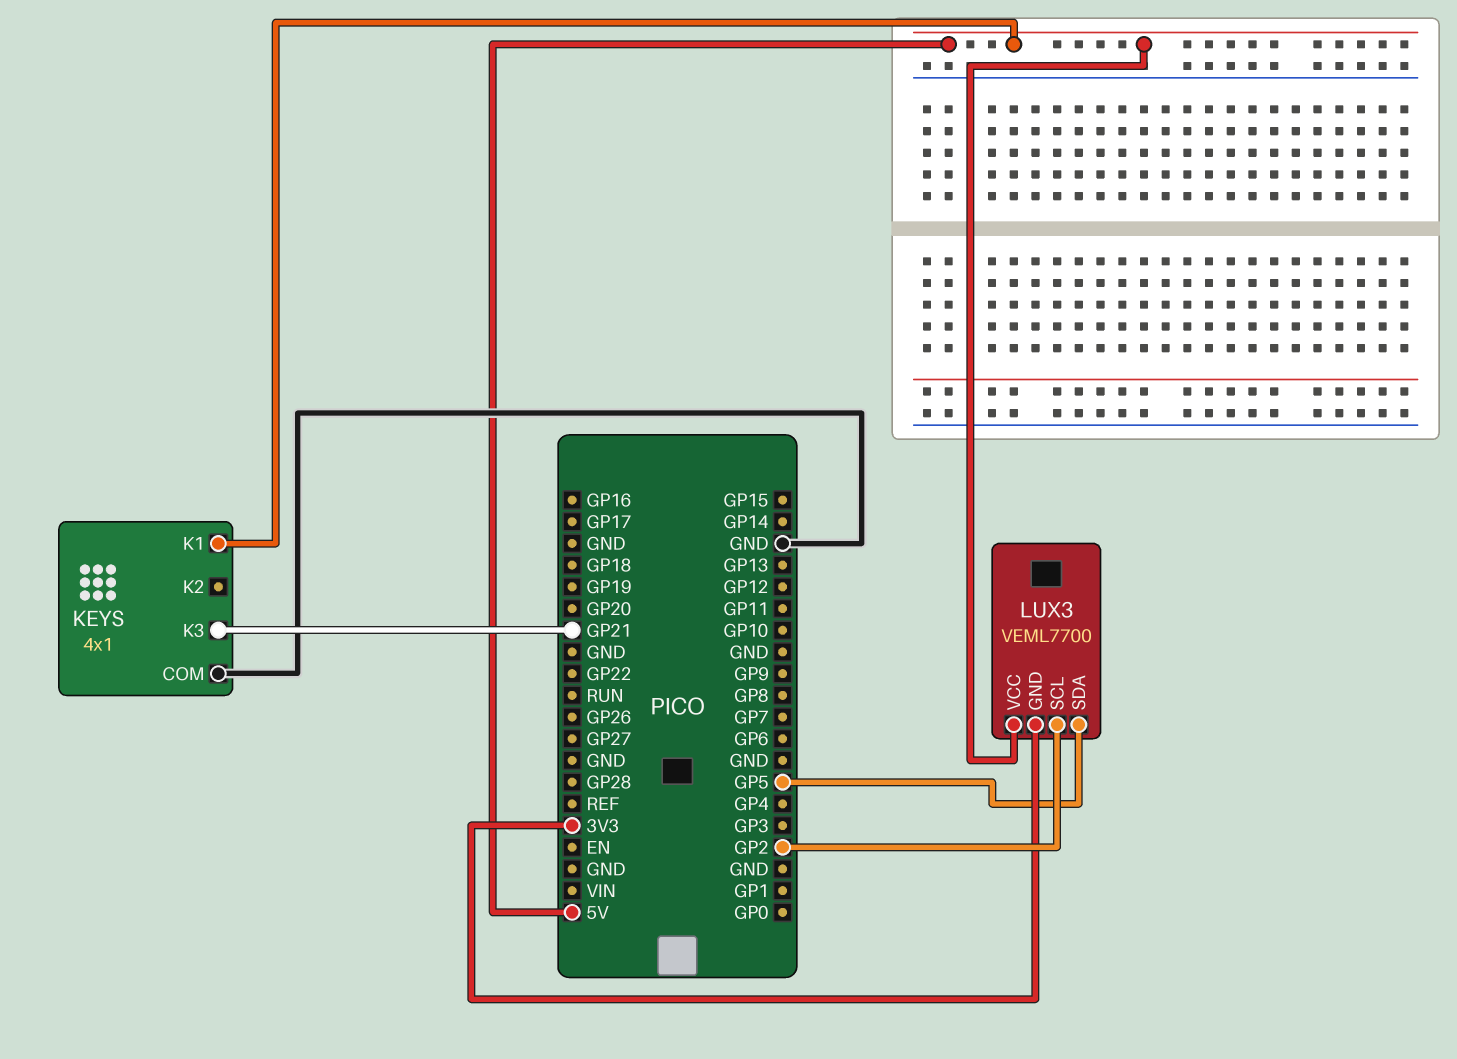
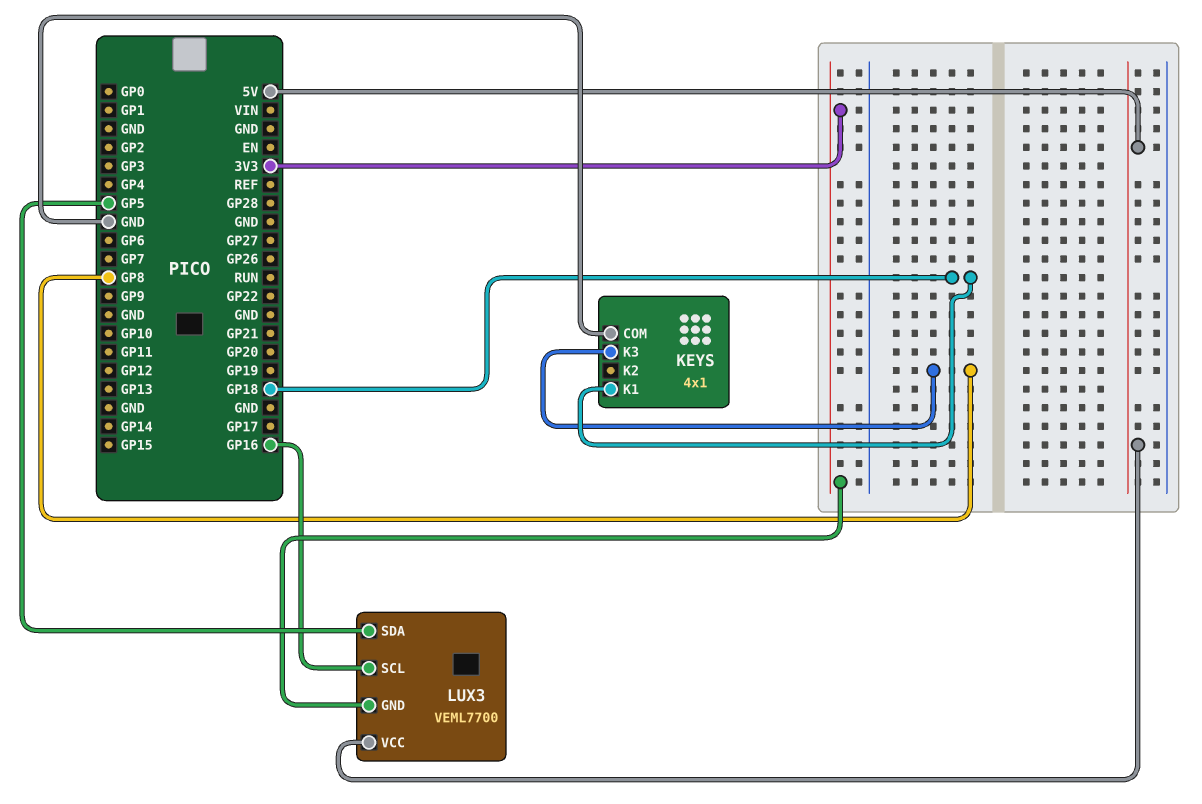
KEYS pin K1: 5V -> GP18
KEYS pin K3: GP21 -> GP8
LUX3 pin SCL: GP2 -> GP16

